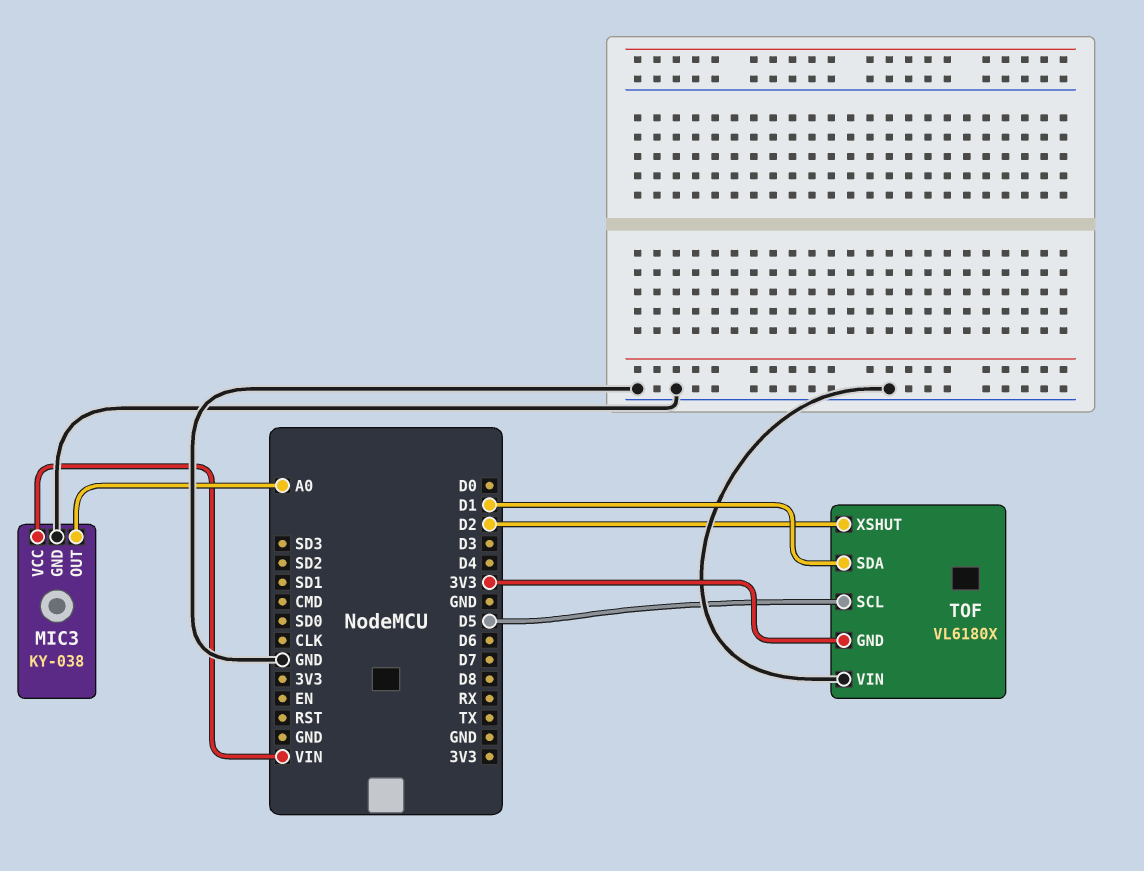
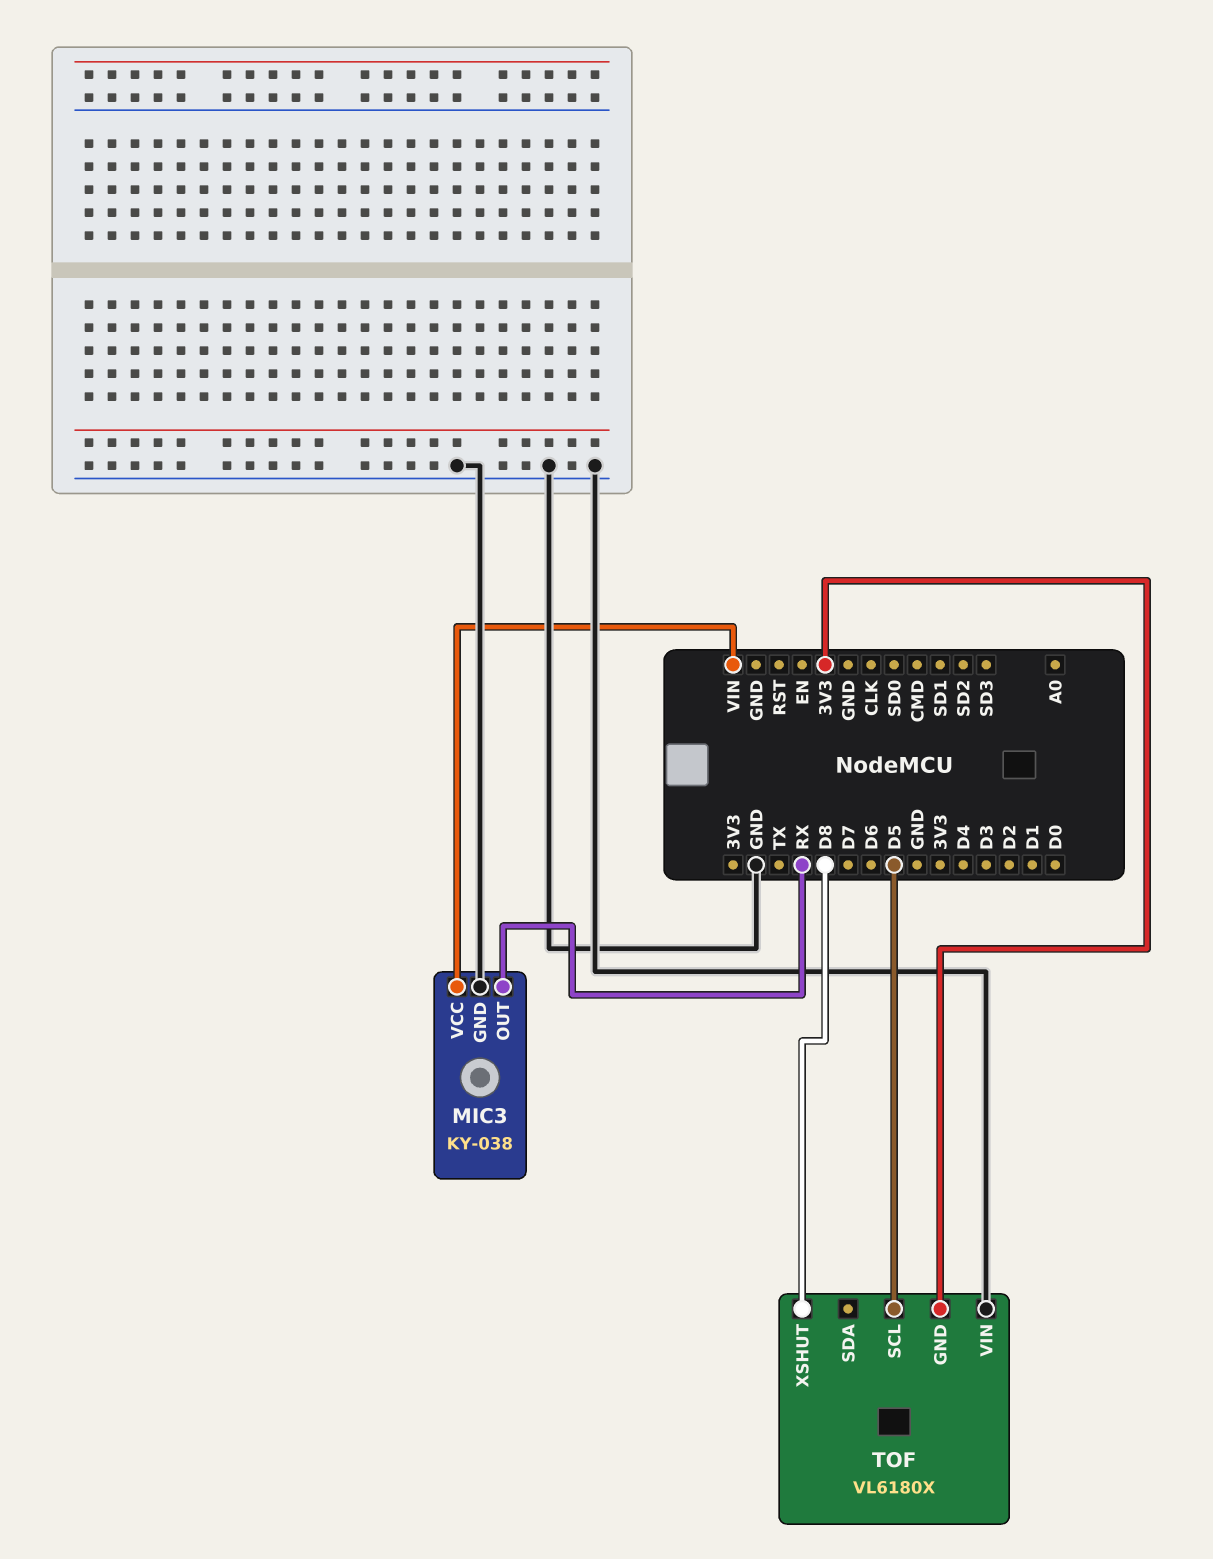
MIC3 pin OUT: A0 -> RX
TOF pin SDA: D1 -> none
TOF pin XSHUT: D2 -> D8

